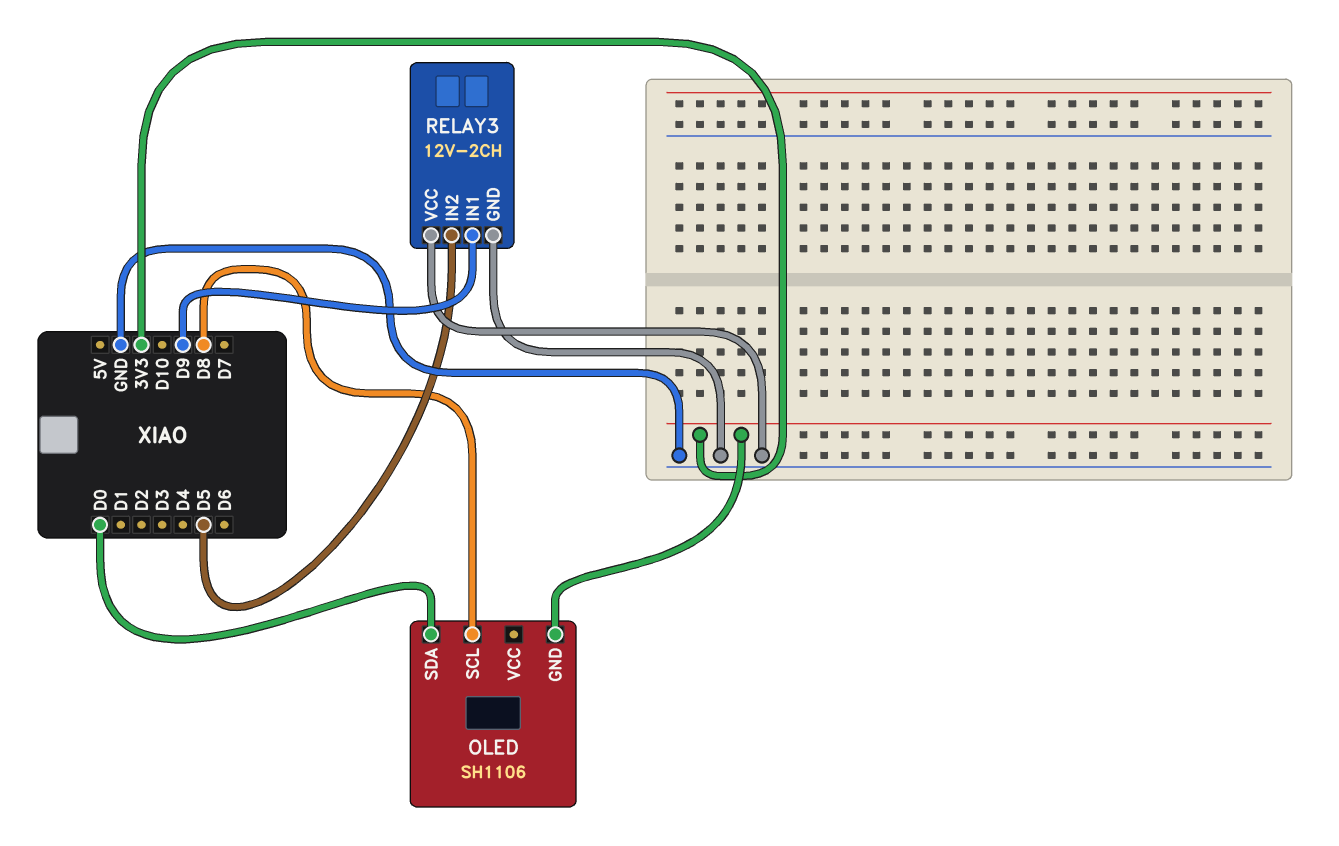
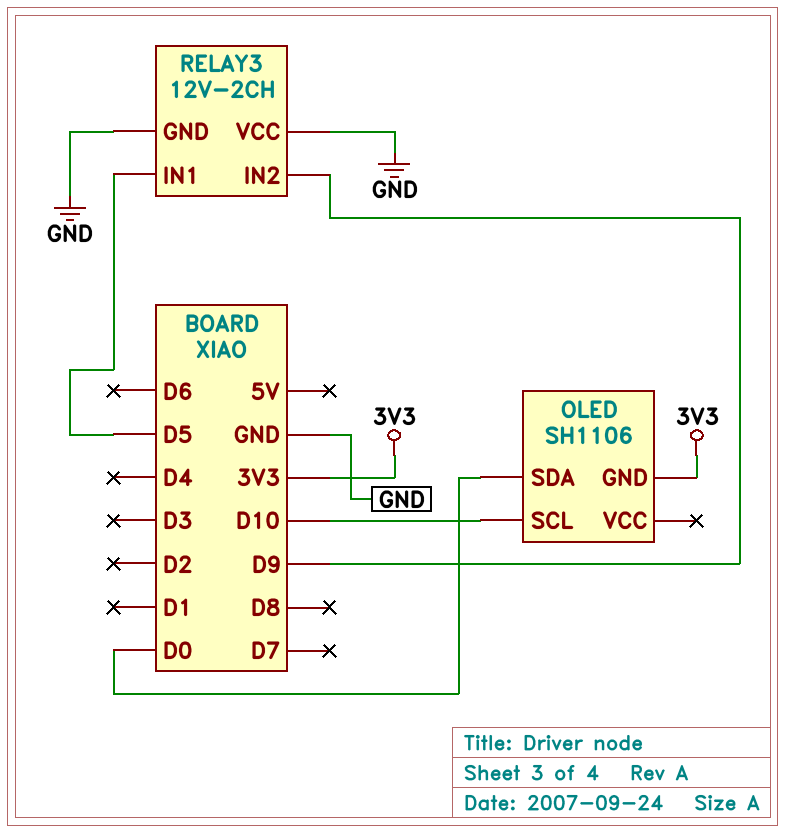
OLED pin SCL: D8 -> D10
RELAY3 pin IN1: D9 -> D5
RELAY3 pin IN2: D5 -> D9

